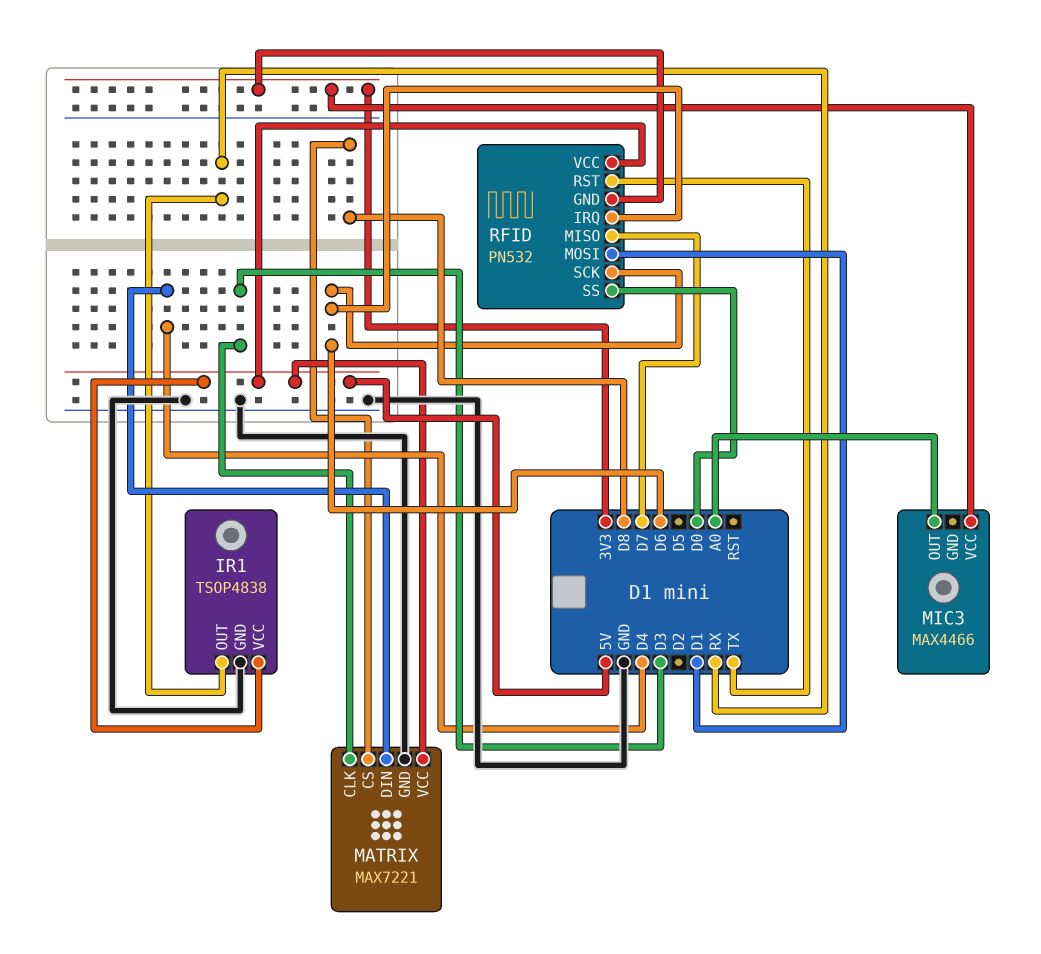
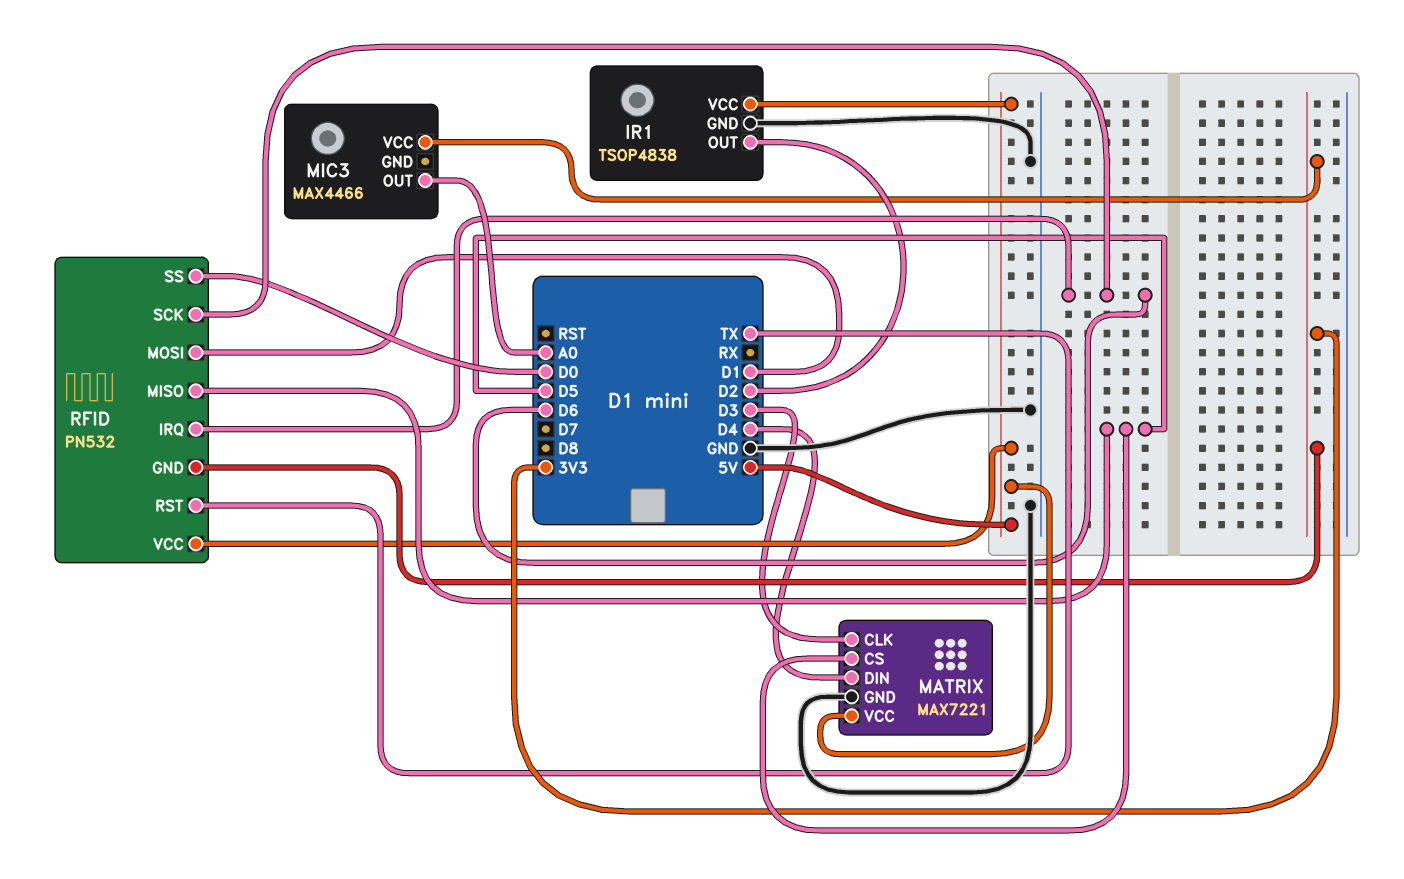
IR1 pin OUT: RX -> D2
MATRIX pin CS: D8 -> D5
RFID pin MISO: D7 -> D5

